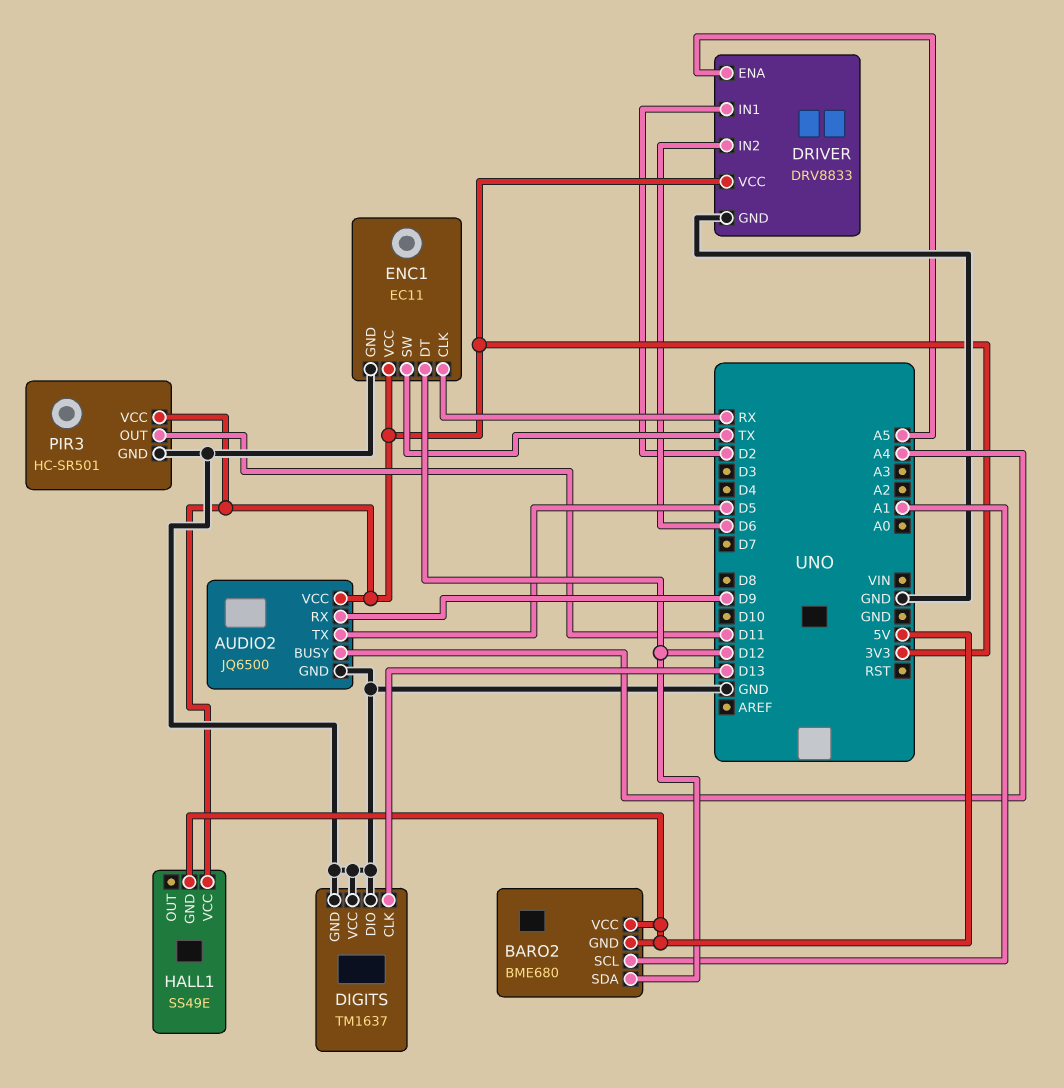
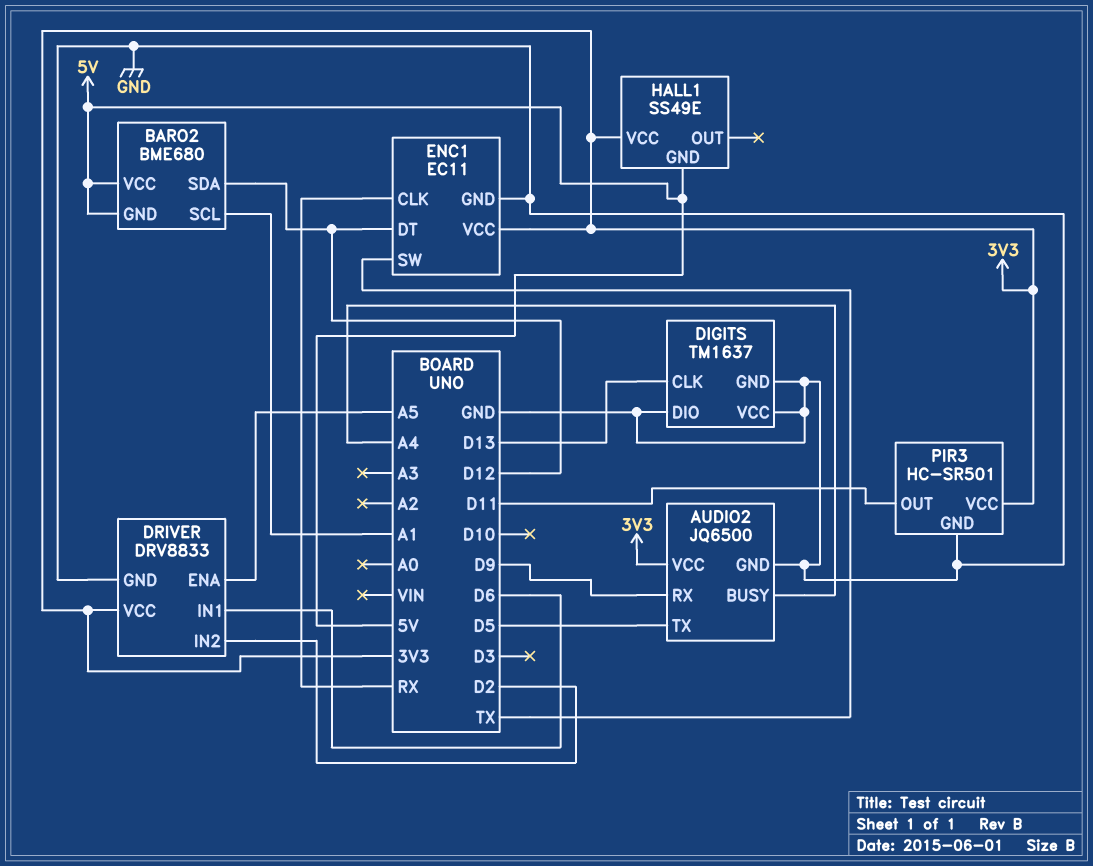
DRIVER pin IN1: D2 -> D6
DRIVER pin IN2: D6 -> D2

